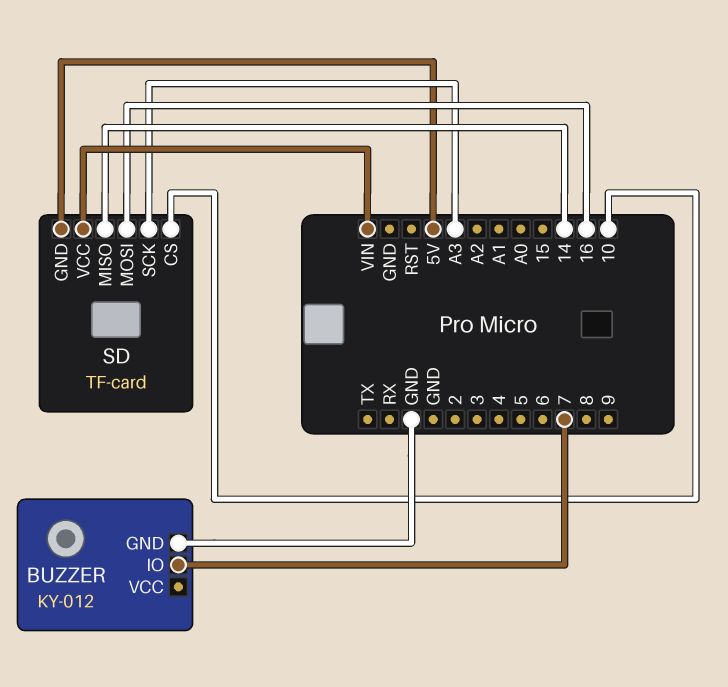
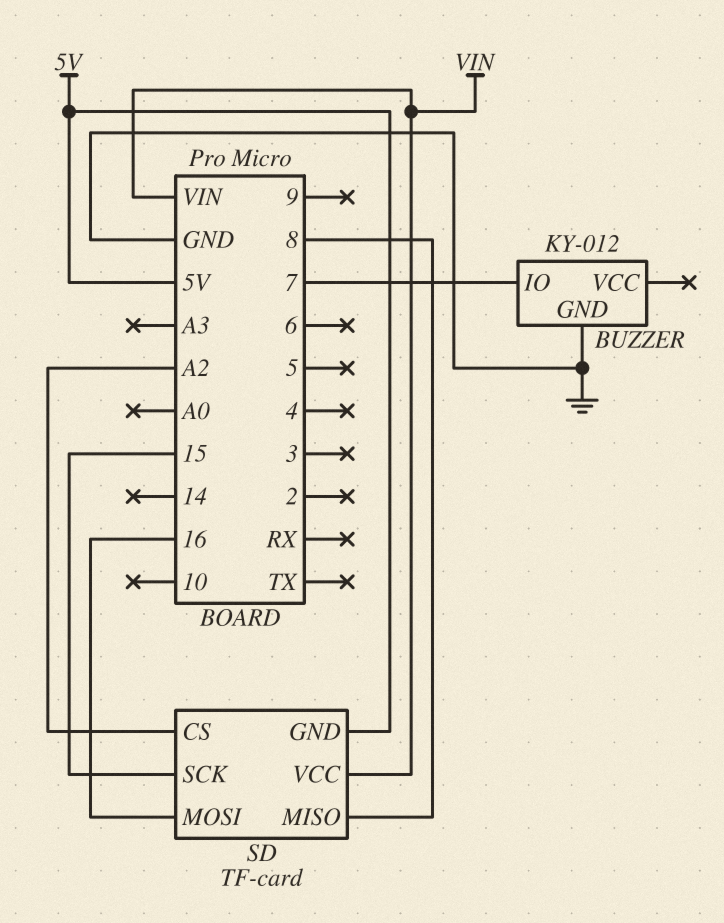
SD pin CS: 10 -> A2
SD pin MISO: 14 -> 8
SD pin SCK: A3 -> 15

